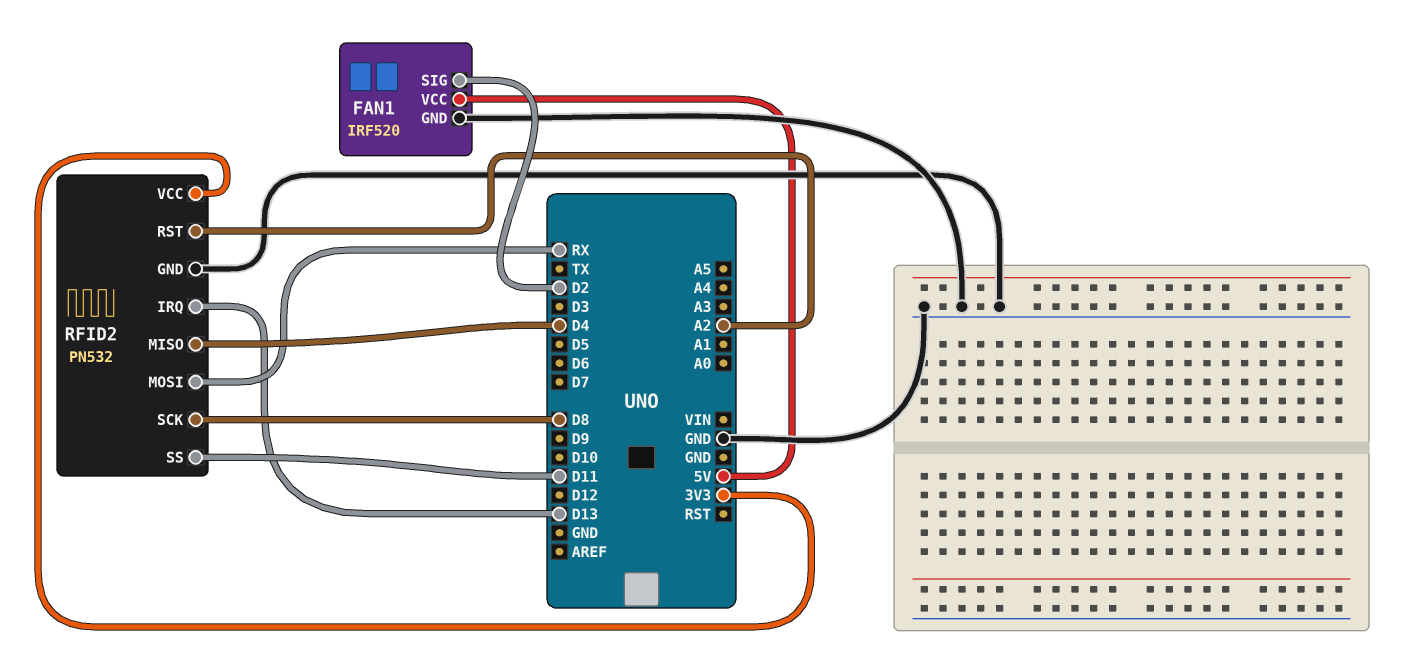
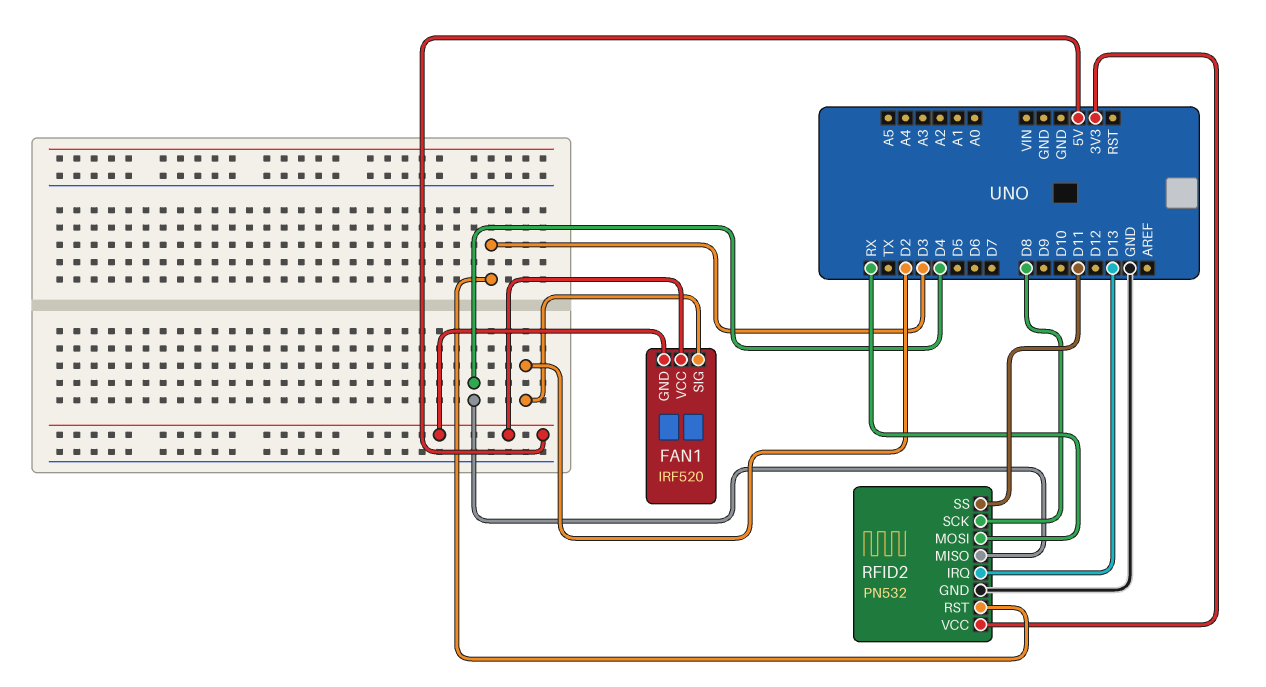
FAN1 pin GND: GND -> 5V
RFID2 pin RST: A2 -> D3

